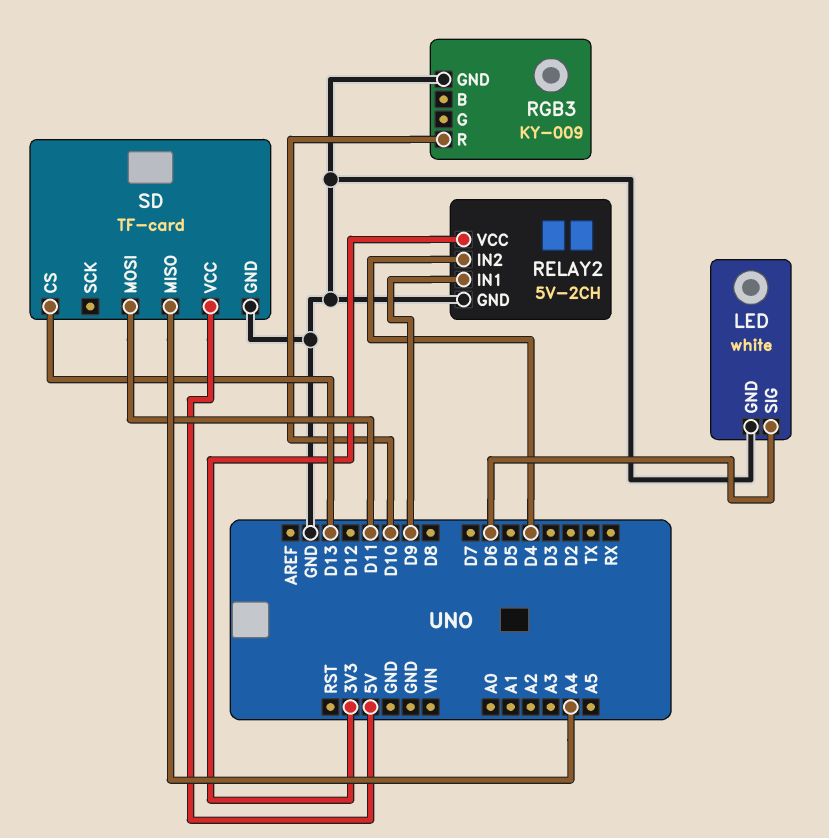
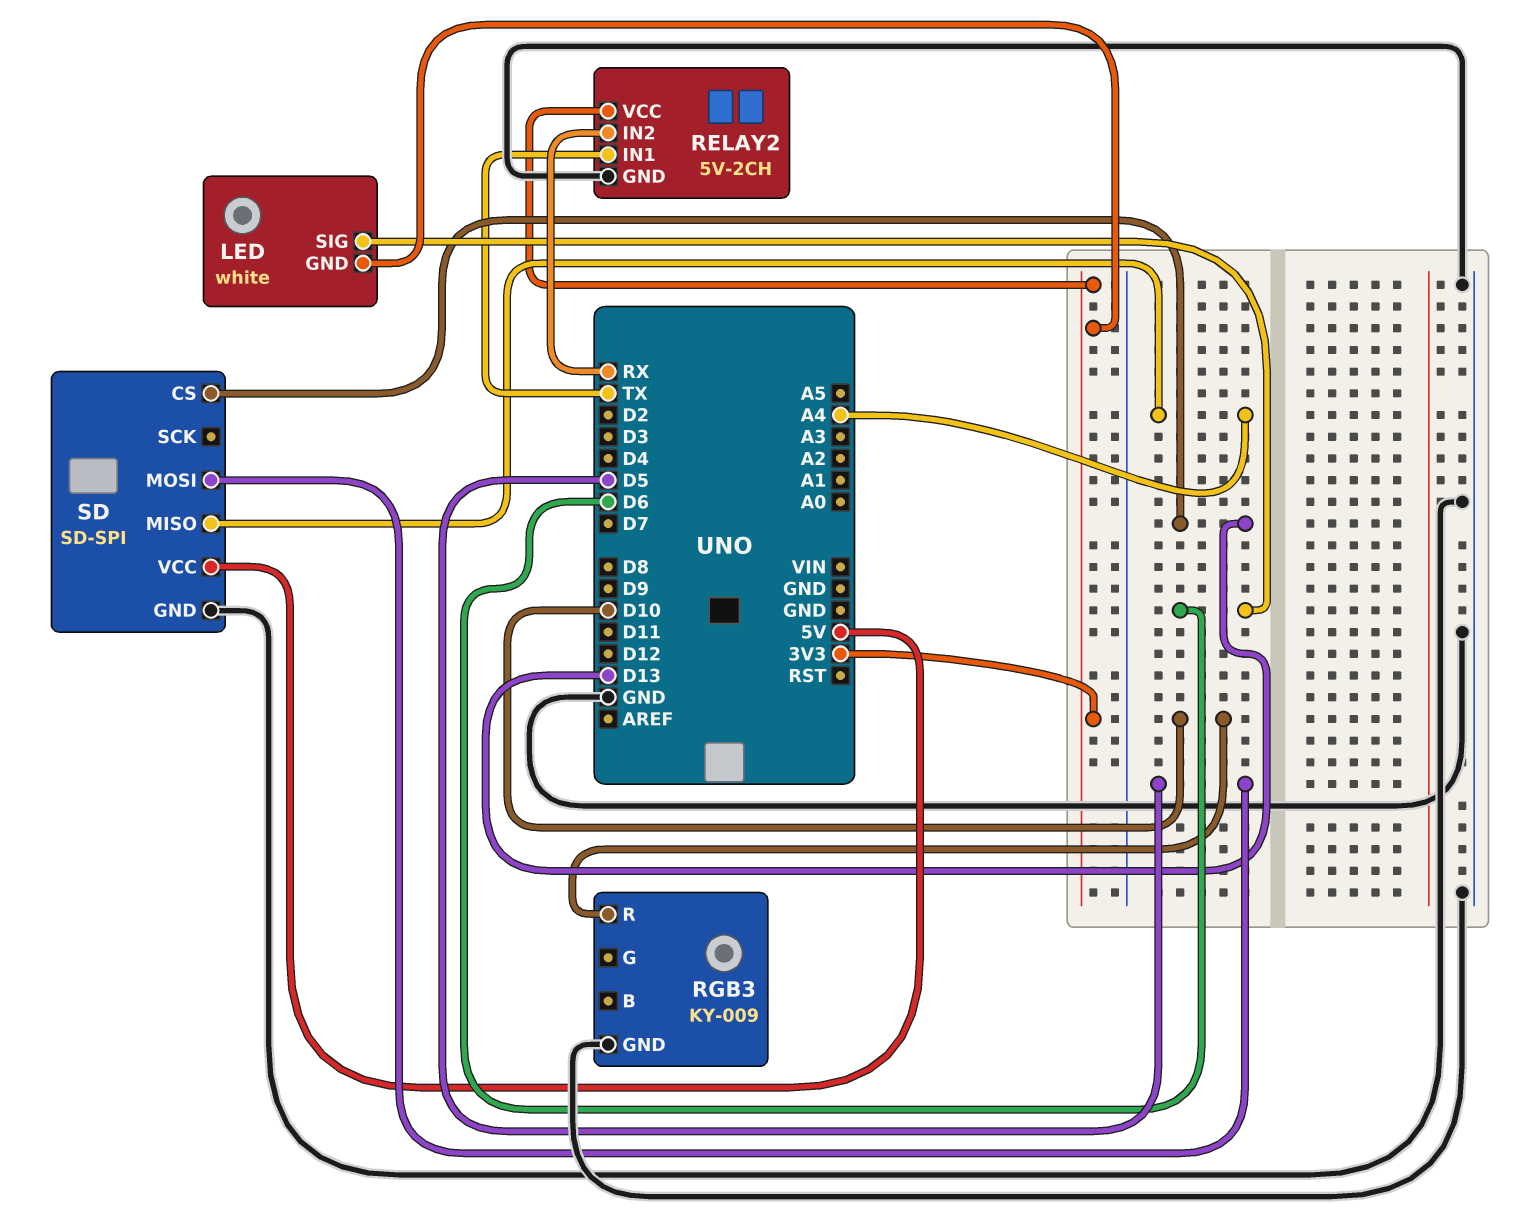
LED pin GND: GND -> 3V3
RELAY2 pin IN1: D9 -> TX
RELAY2 pin IN2: D4 -> RX
SD: TF-card -> SD-SPI
SD pin MOSI: D11 -> D5

